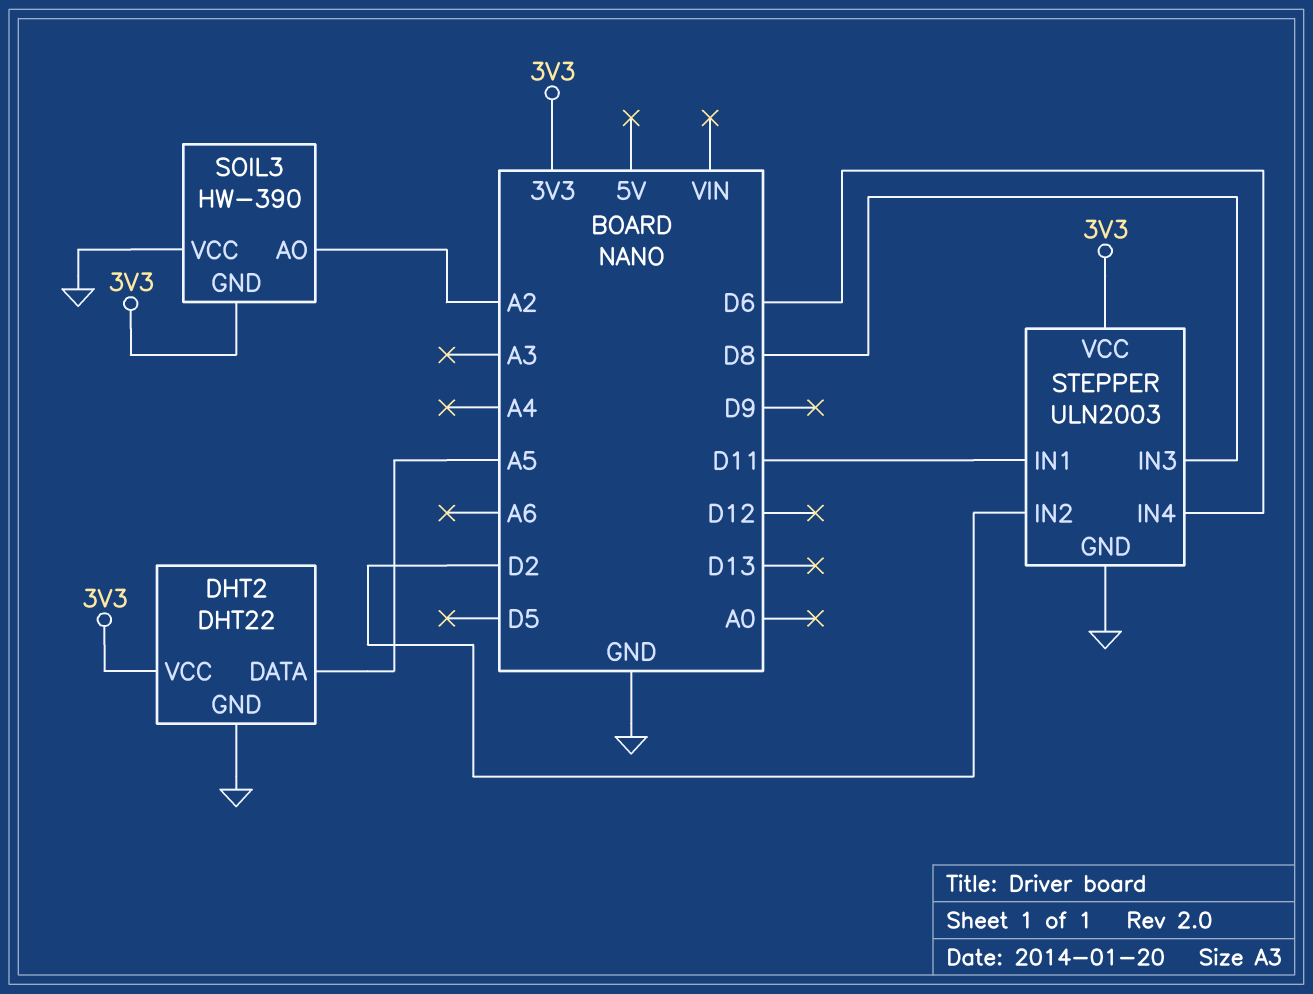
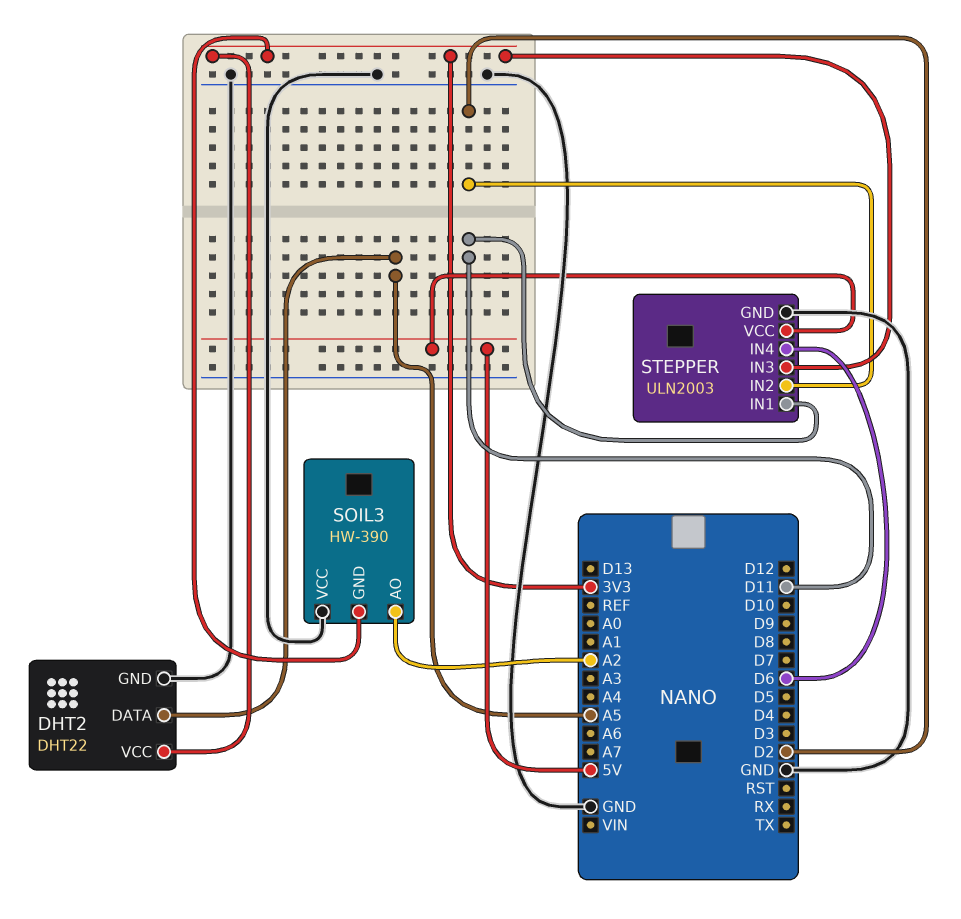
STEPPER pin IN3: D8 -> 3V3
STEPPER pin VCC: 3V3 -> 5V

